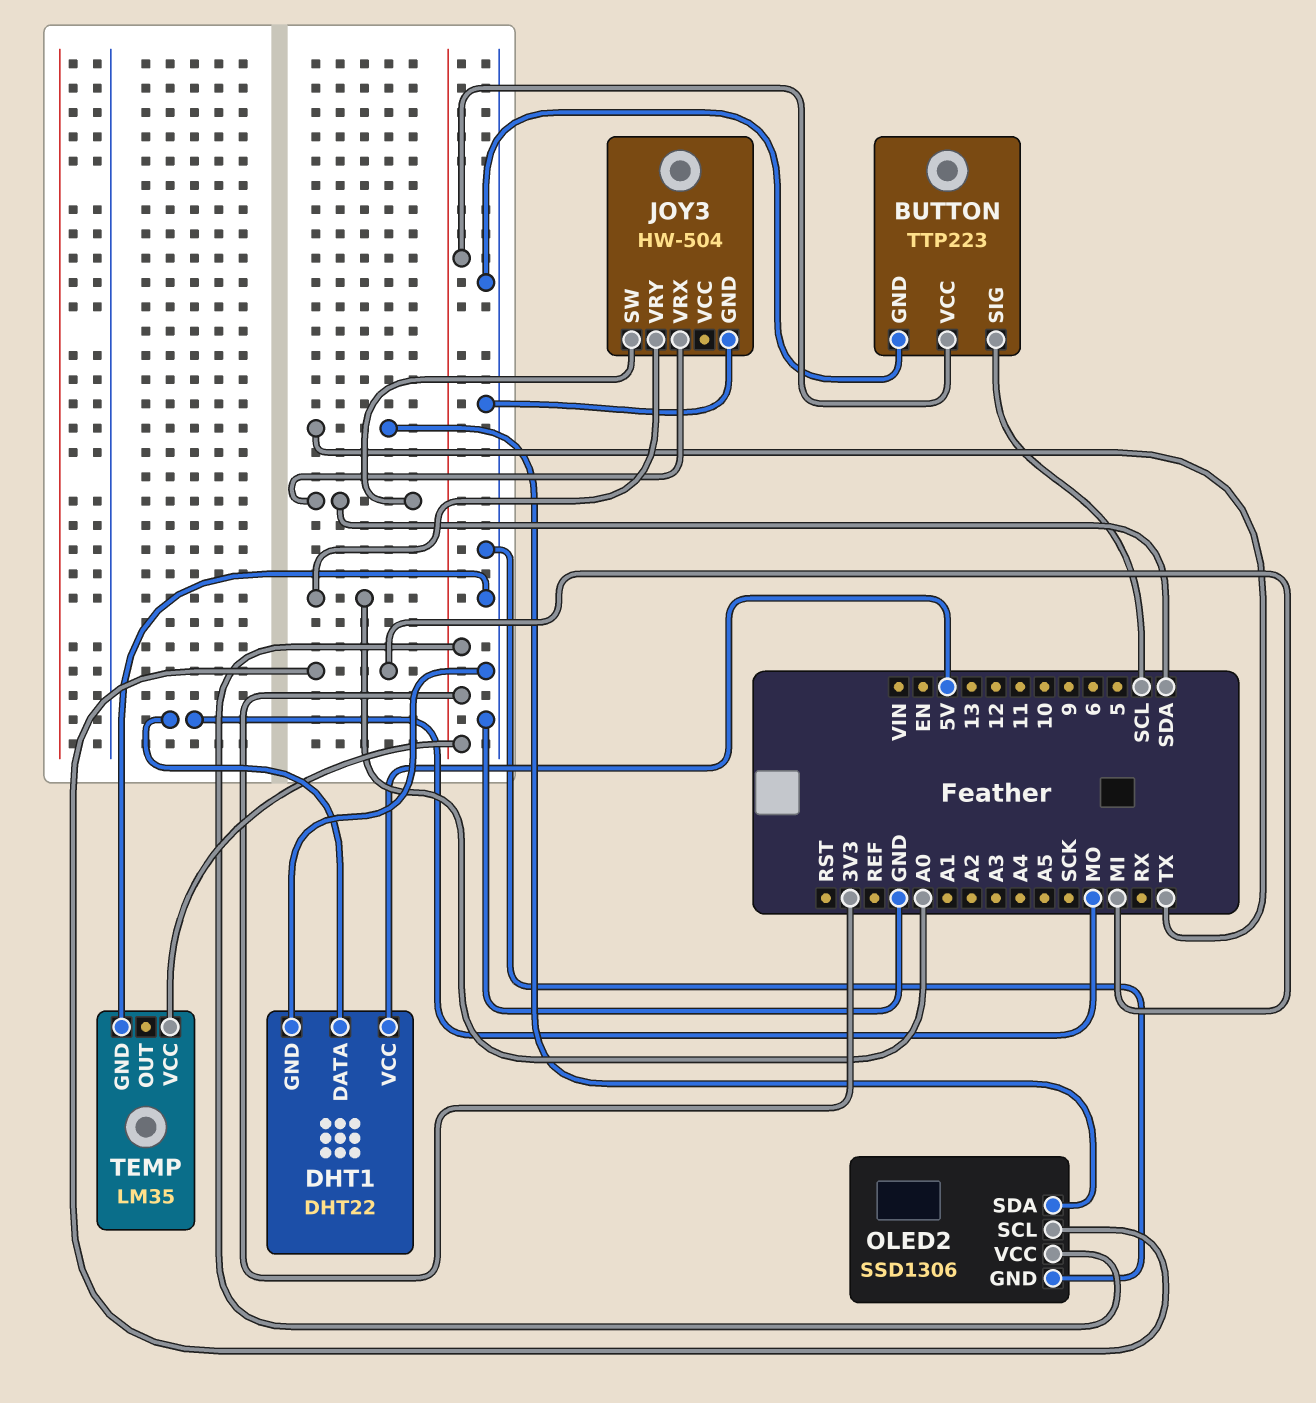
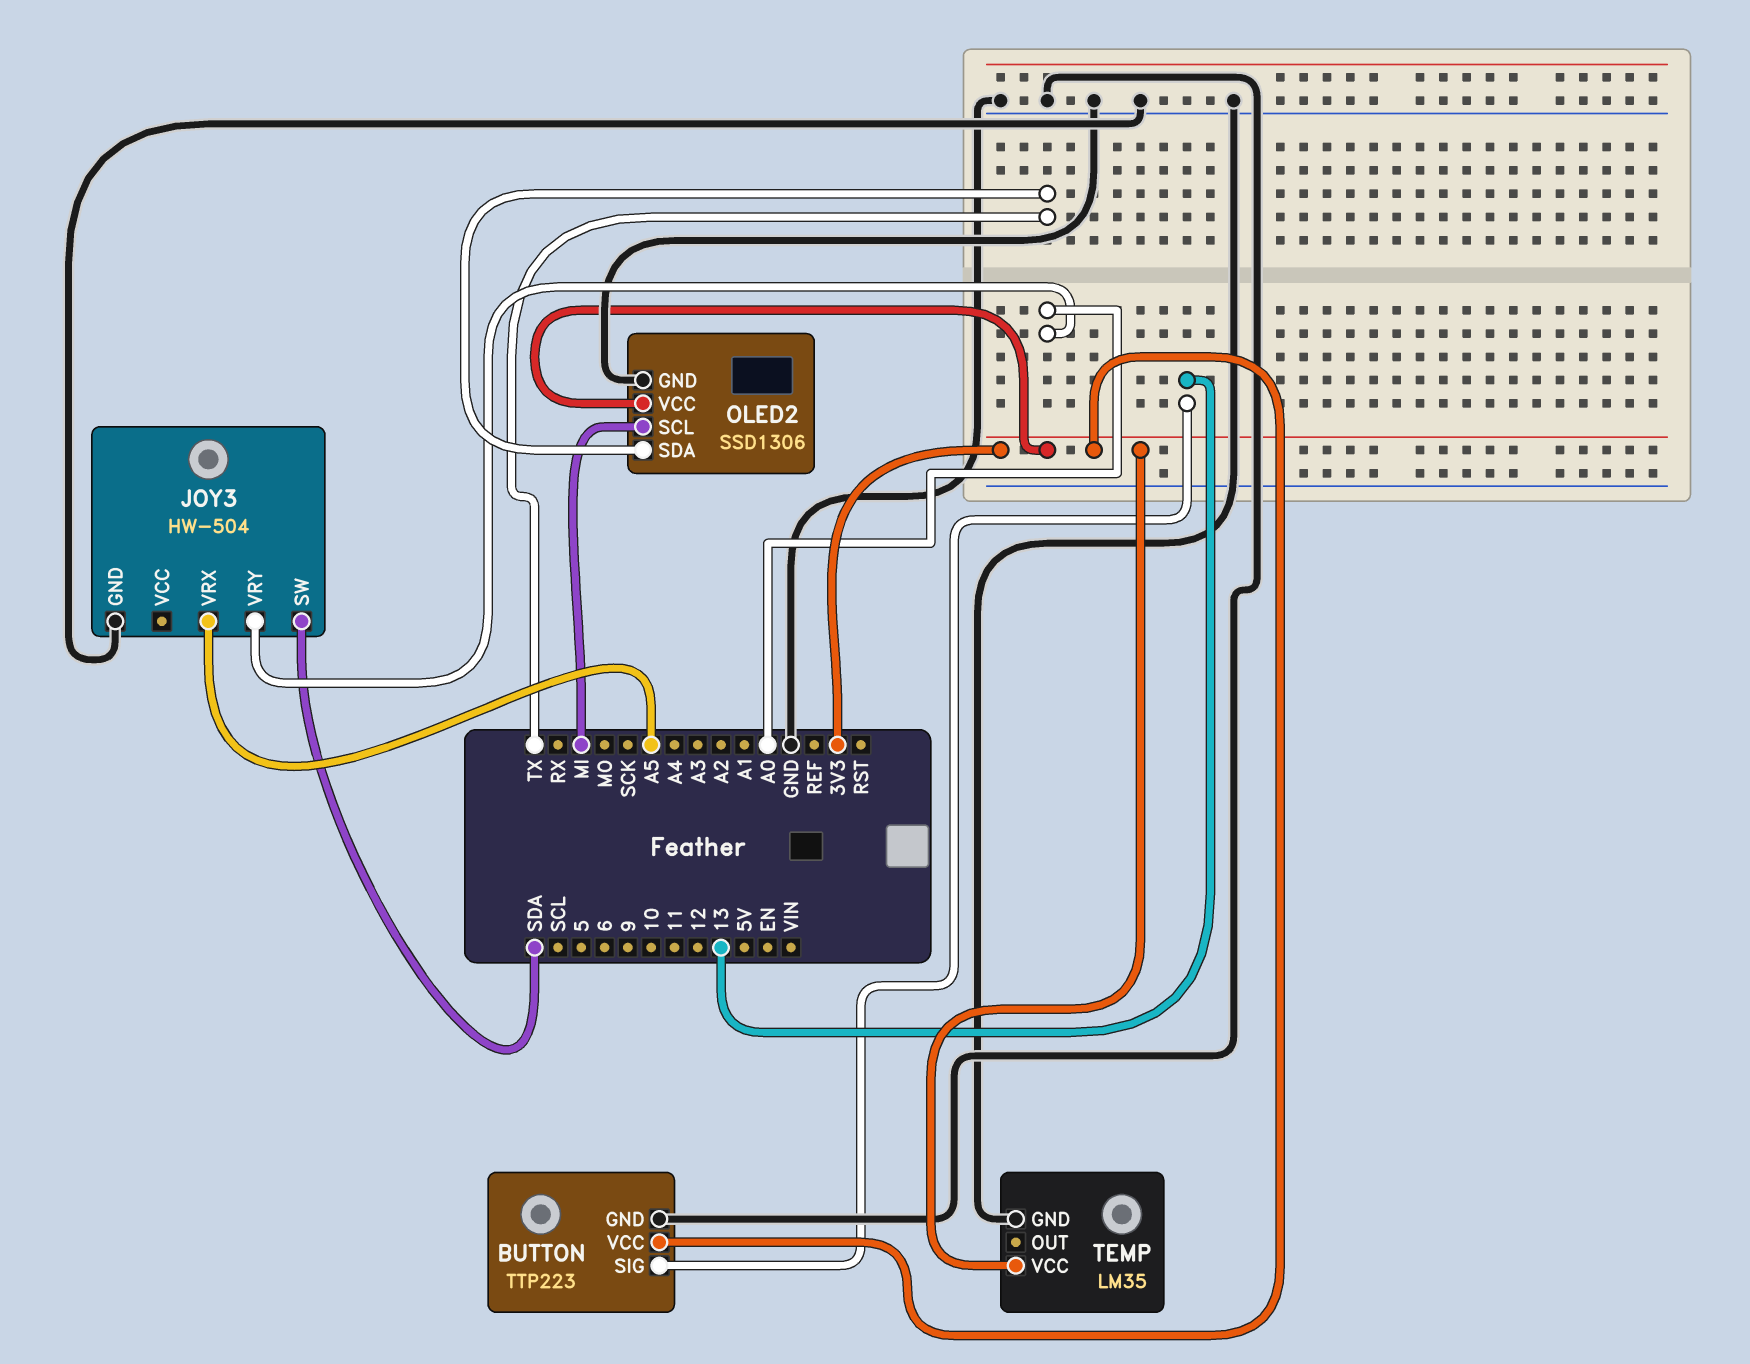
BUTTON pin SIG: SCL -> 13
DHT1: DHT22 -> none
DHT1 pin DATA: MO -> none
DHT1 pin GND: GND -> none
DHT1 pin VCC: 5V -> none
JOY3 pin VRX: SDA -> A5

